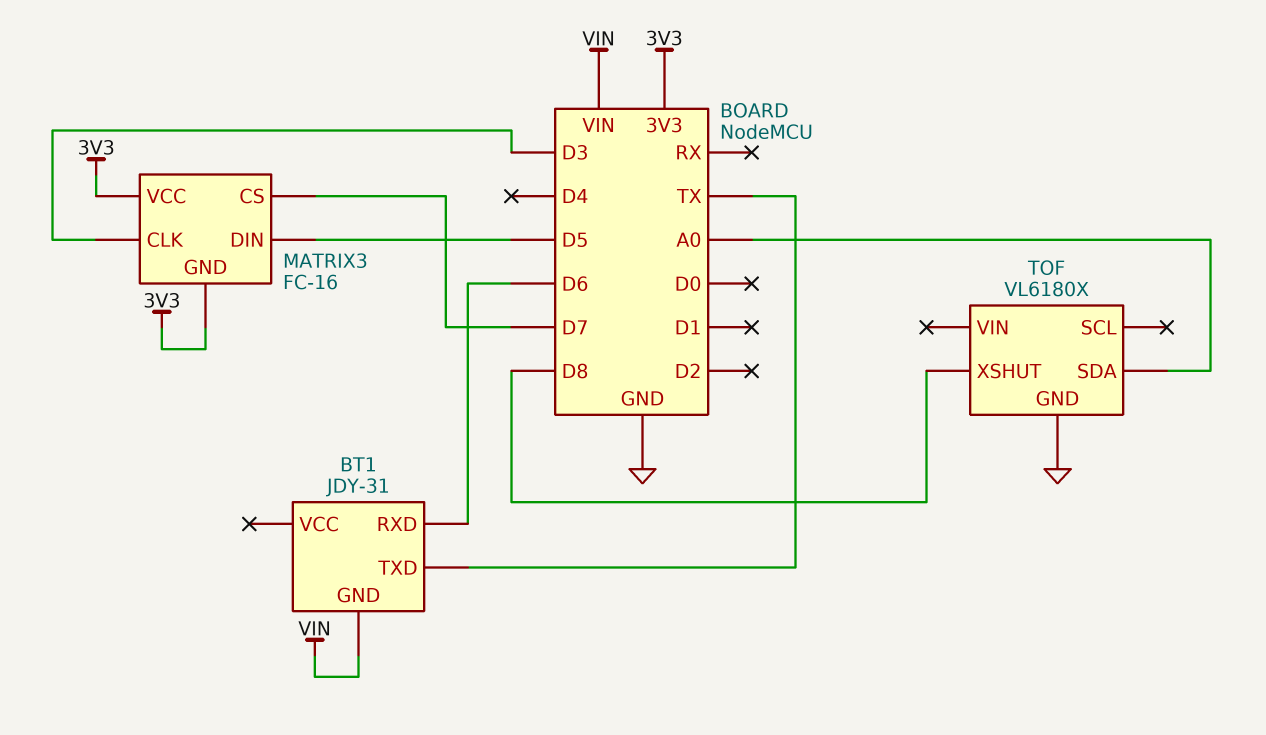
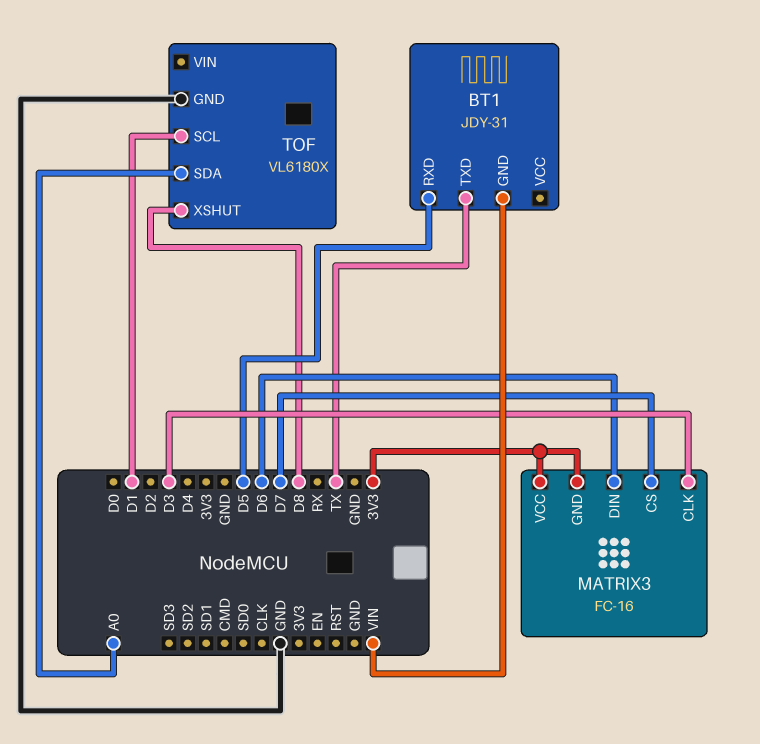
BT1 pin RXD: D6 -> D5
MATRIX3 pin DIN: D5 -> D6
TOF pin SCL: none -> D1

